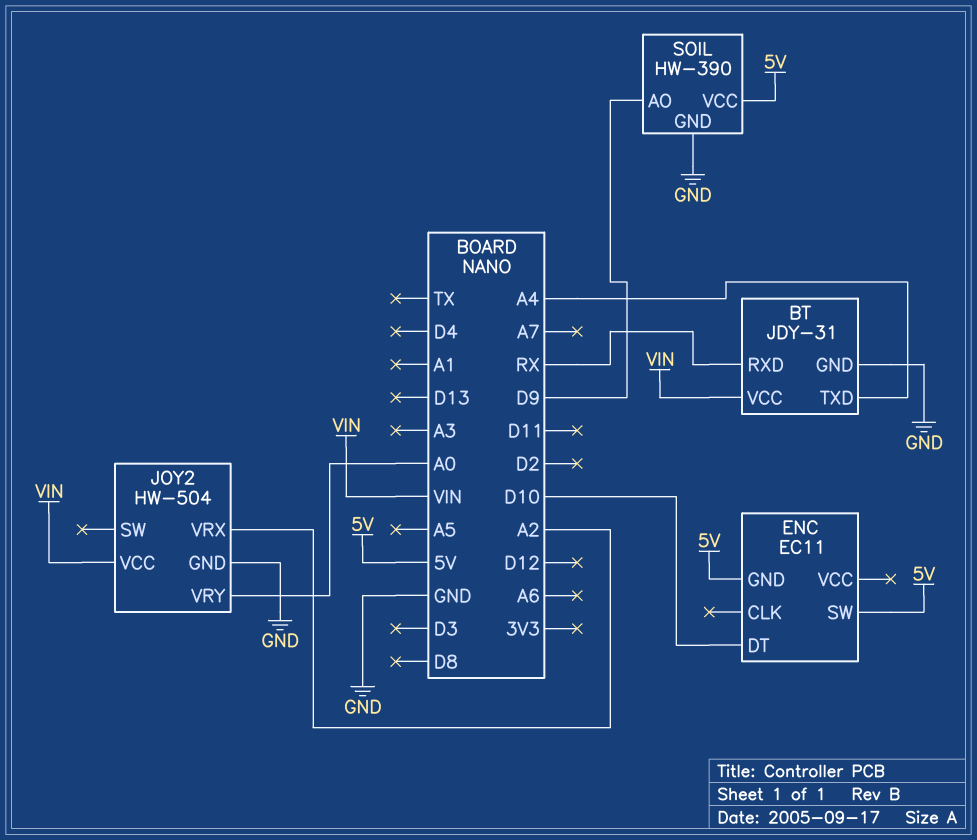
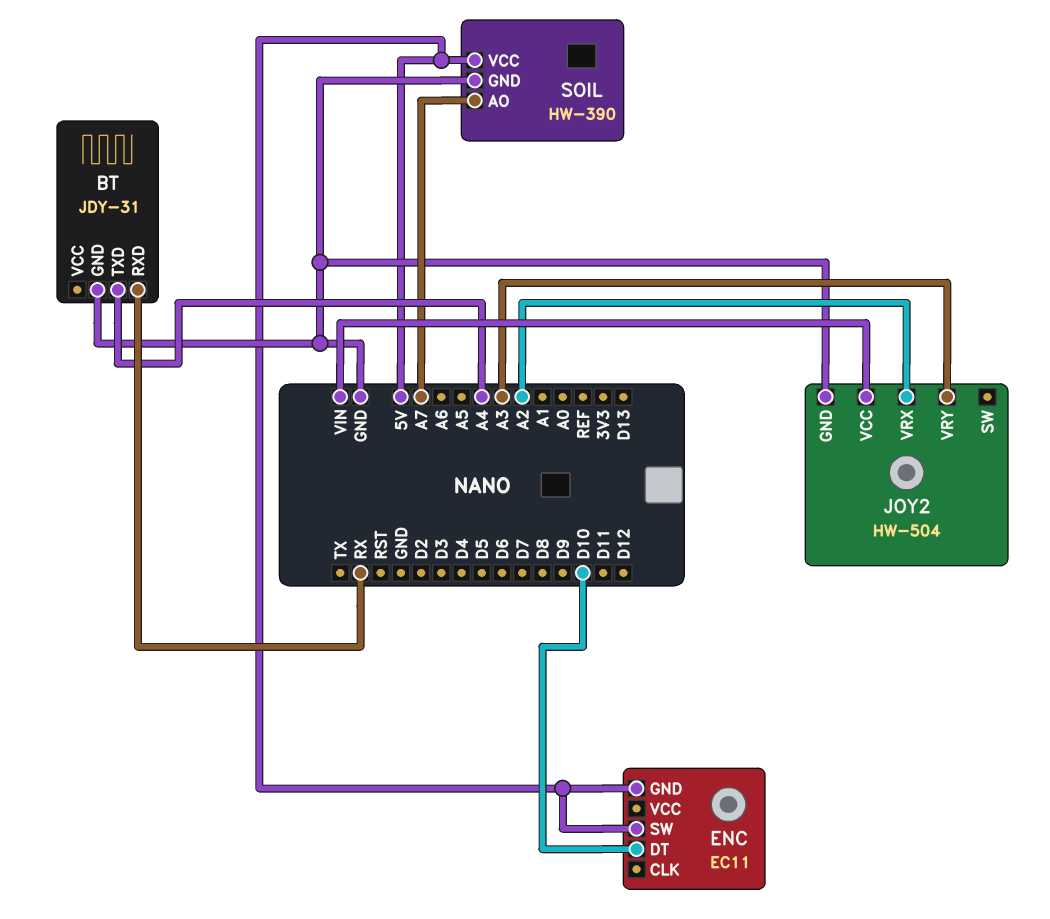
BT pin VCC: VIN -> none
JOY2 pin VRY: A0 -> A3
SOIL pin AO: D9 -> A7

